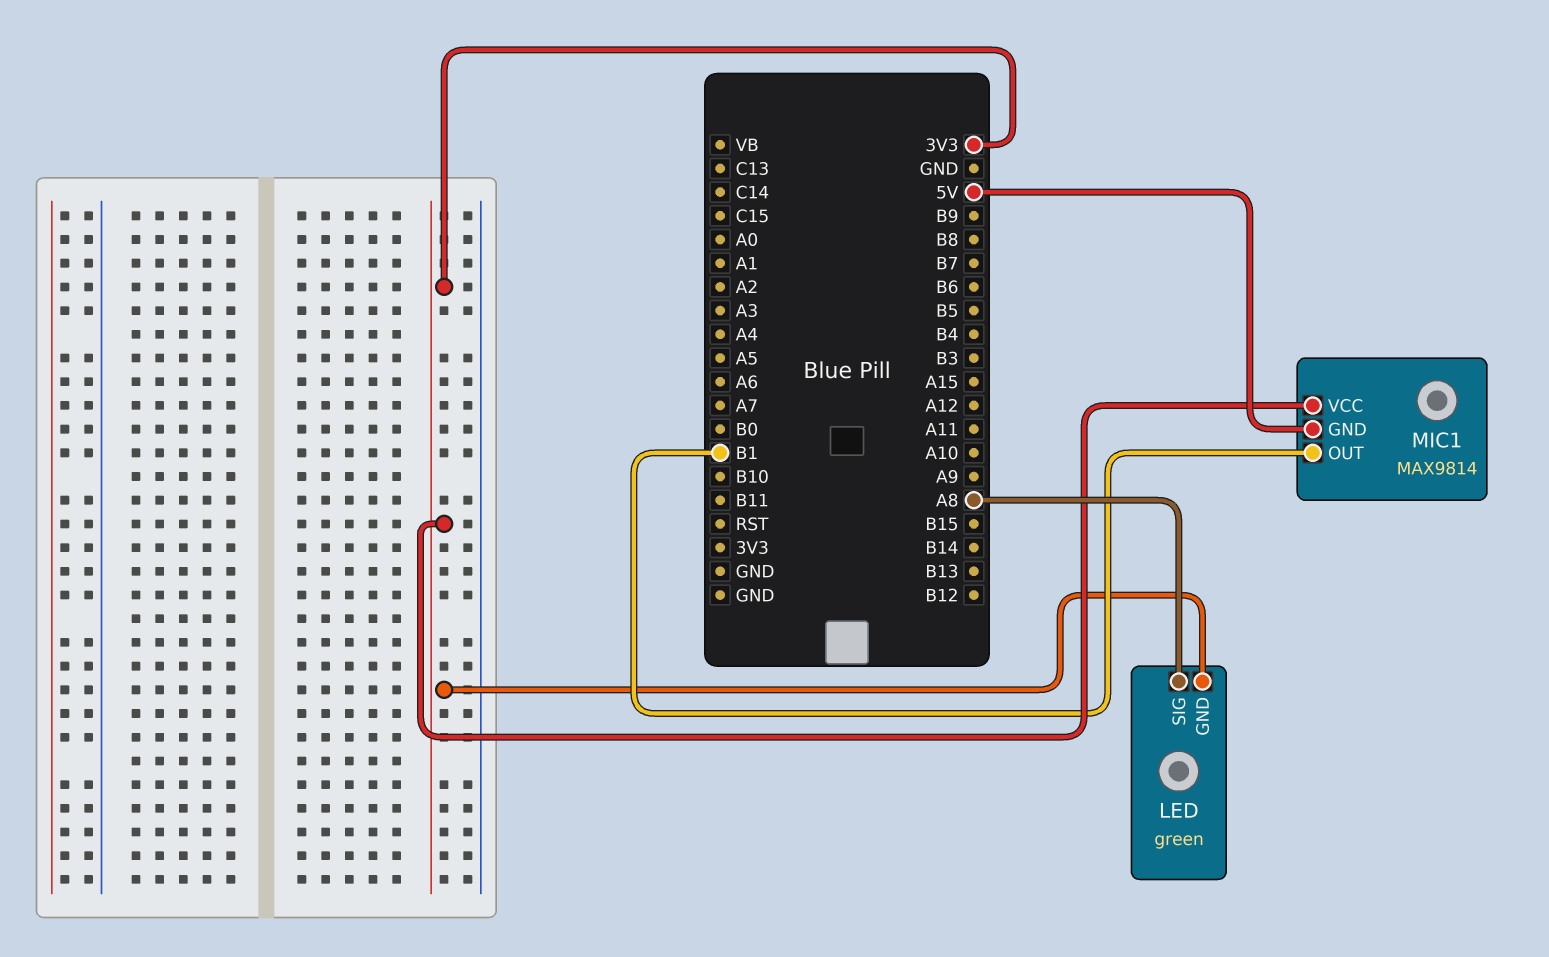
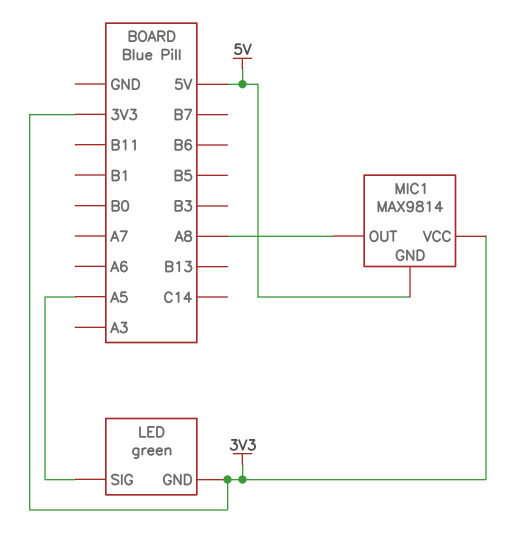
LED pin SIG: A8 -> A5
MIC1 pin OUT: B1 -> A8

